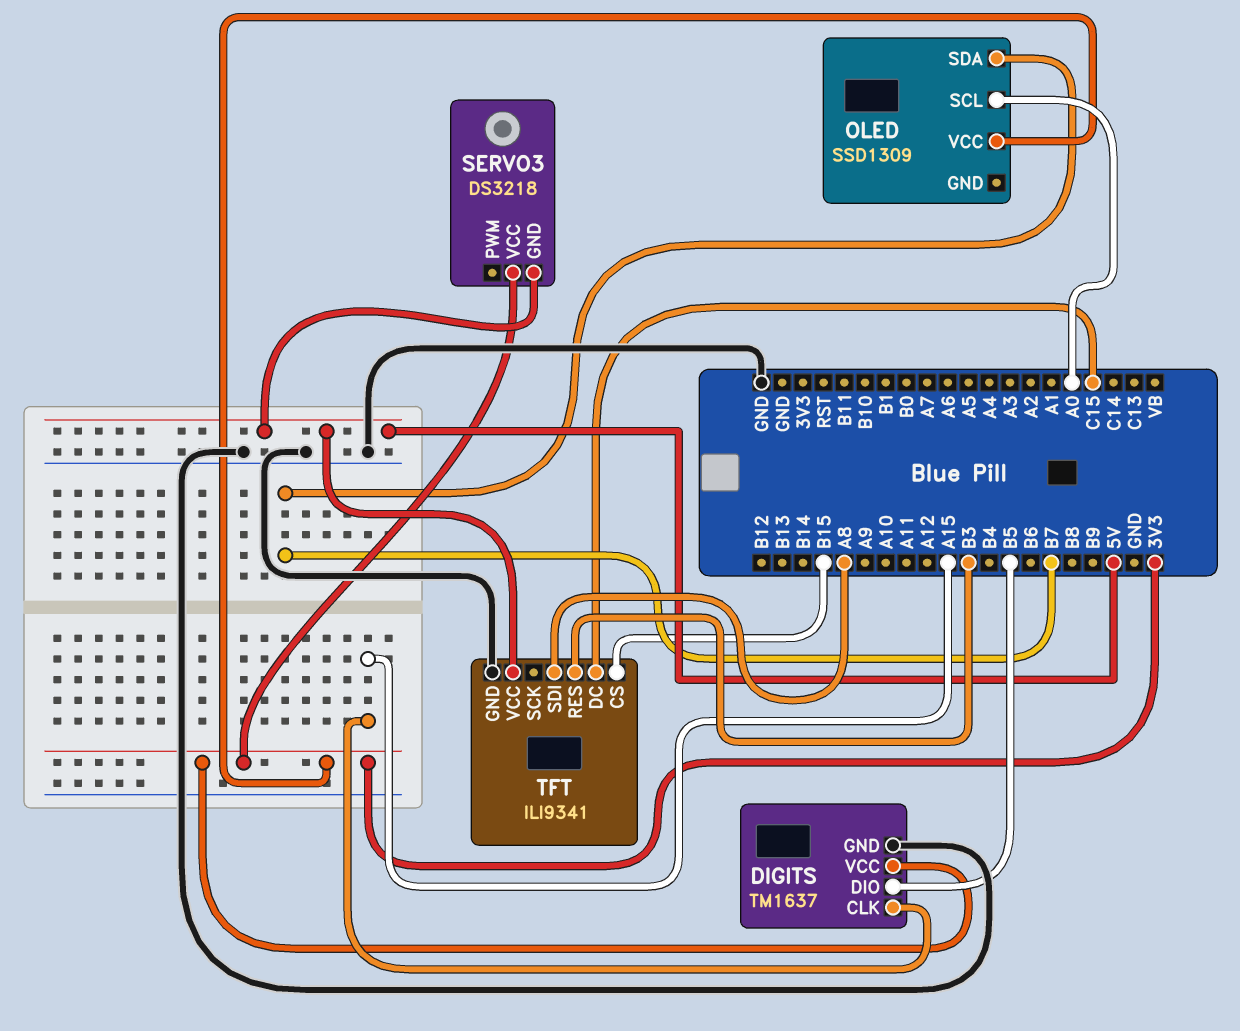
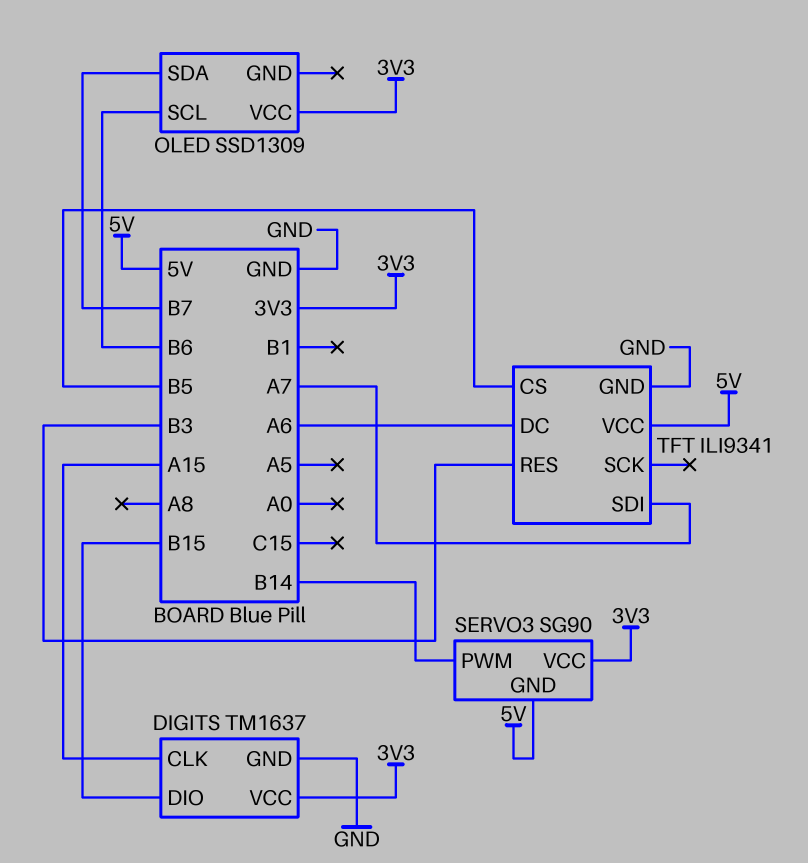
DIGITS pin DIO: B5 -> B15
OLED pin SCL: A0 -> B6
SERVO3: DS3218 -> SG90
SERVO3 pin PWM: none -> B14
TFT pin CS: B15 -> B5
TFT pin DC: C15 -> A6
TFT pin SDI: A8 -> A7

